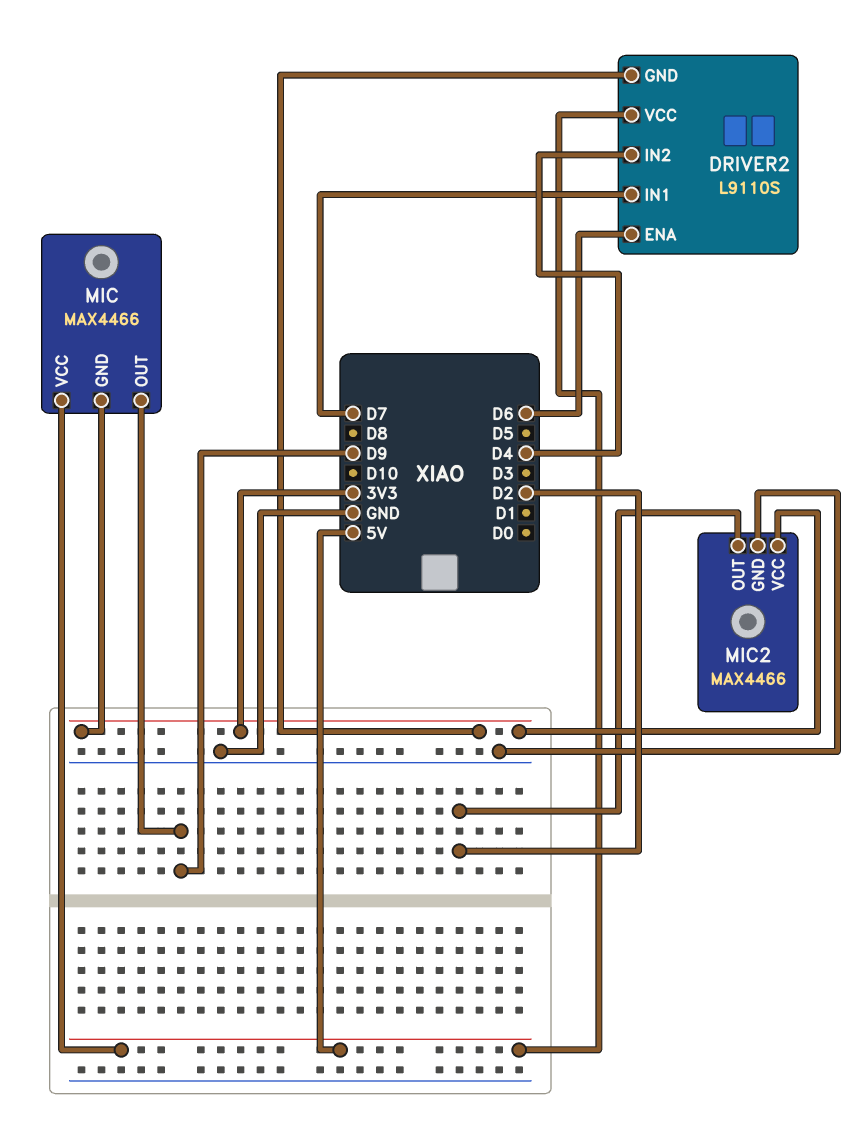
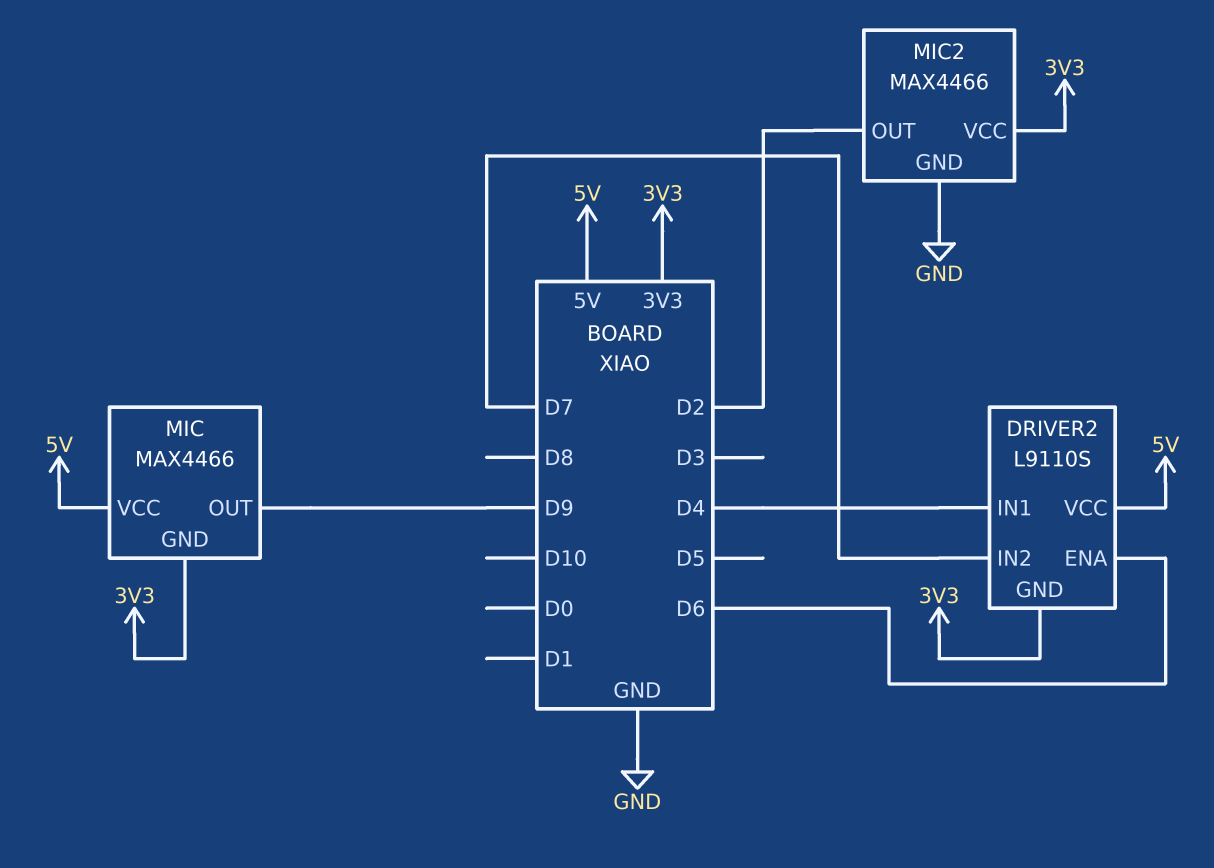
DRIVER2 pin IN1: D7 -> D4
DRIVER2 pin IN2: D4 -> D7

